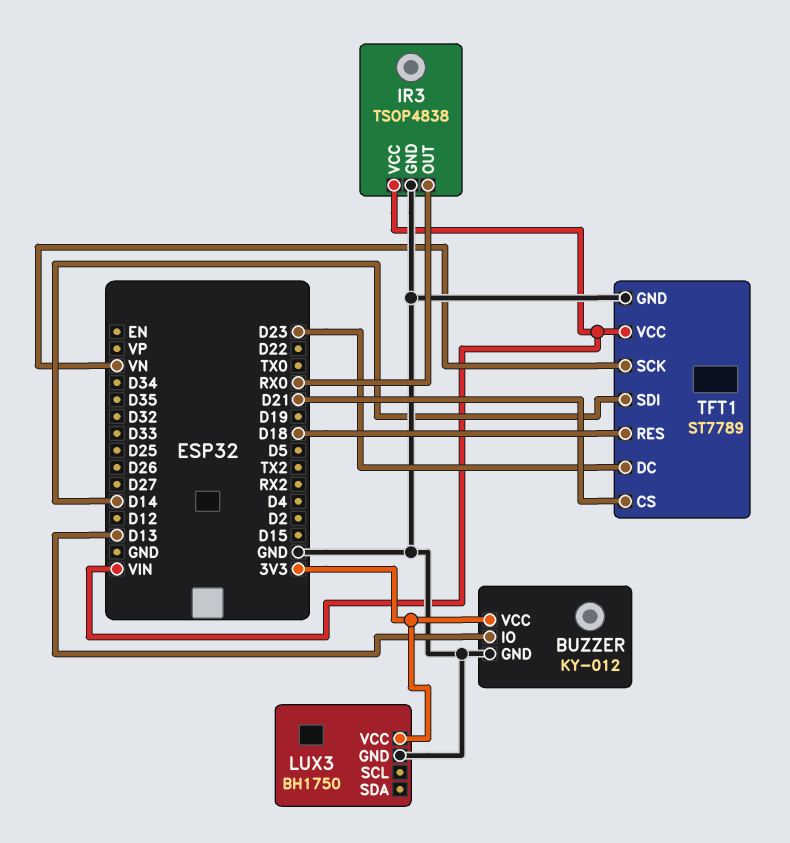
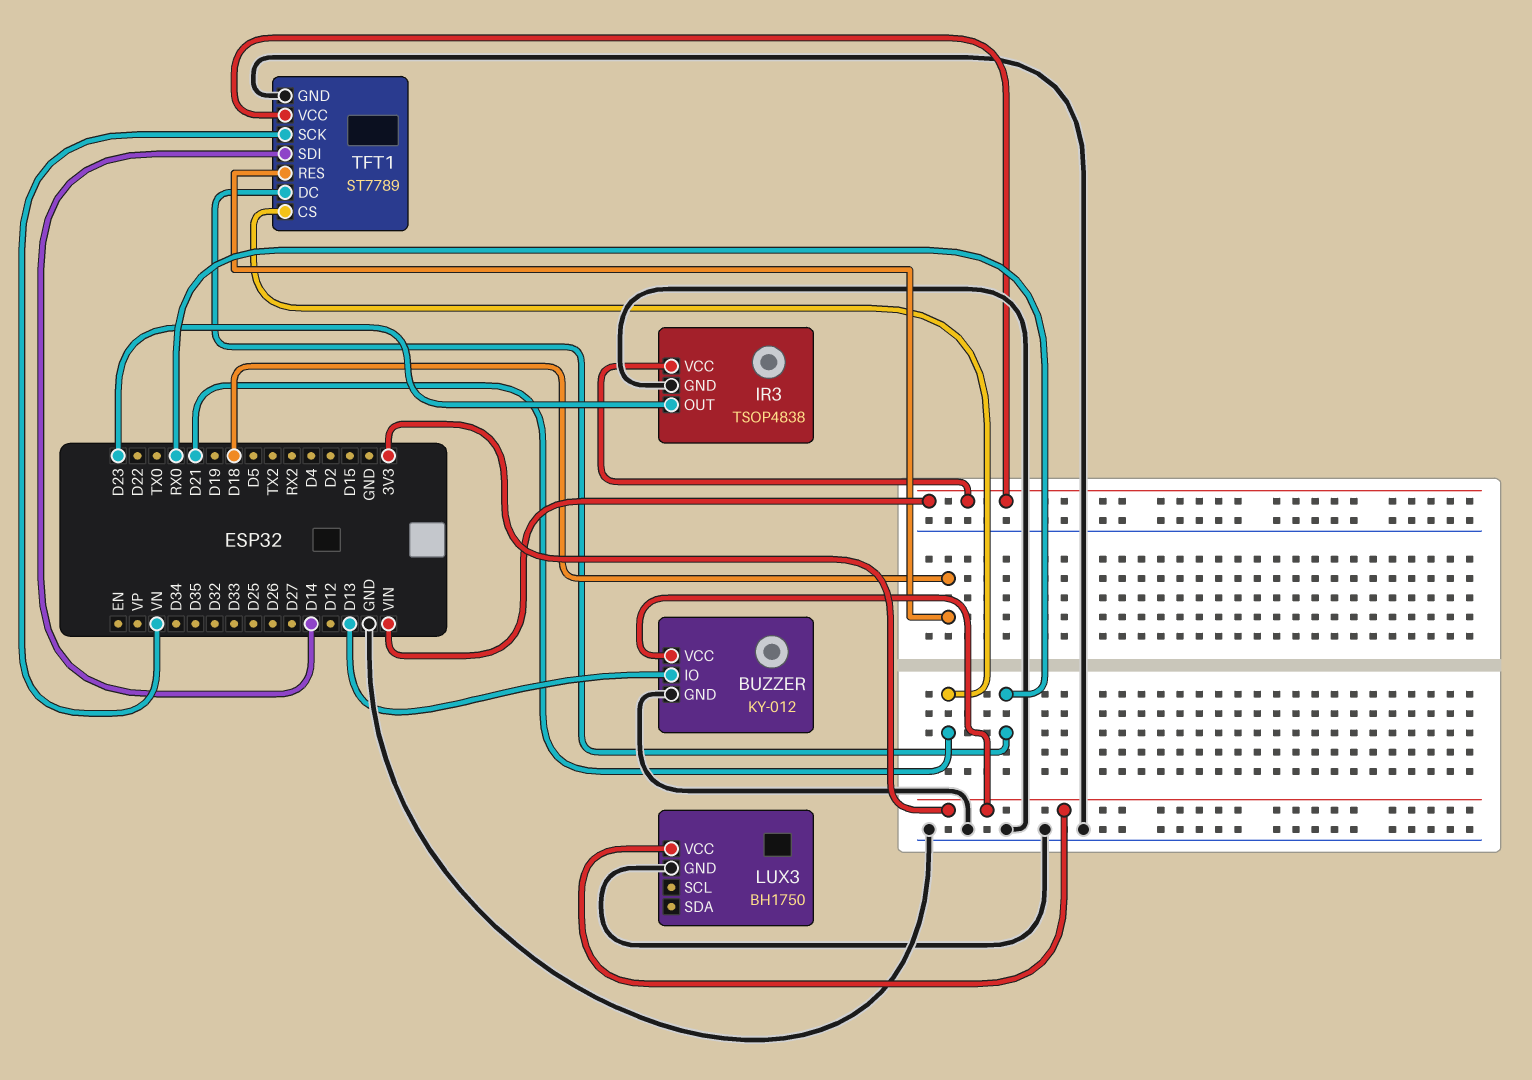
IR3 pin OUT: RX0 -> D23
TFT1 pin DC: D23 -> RX0

